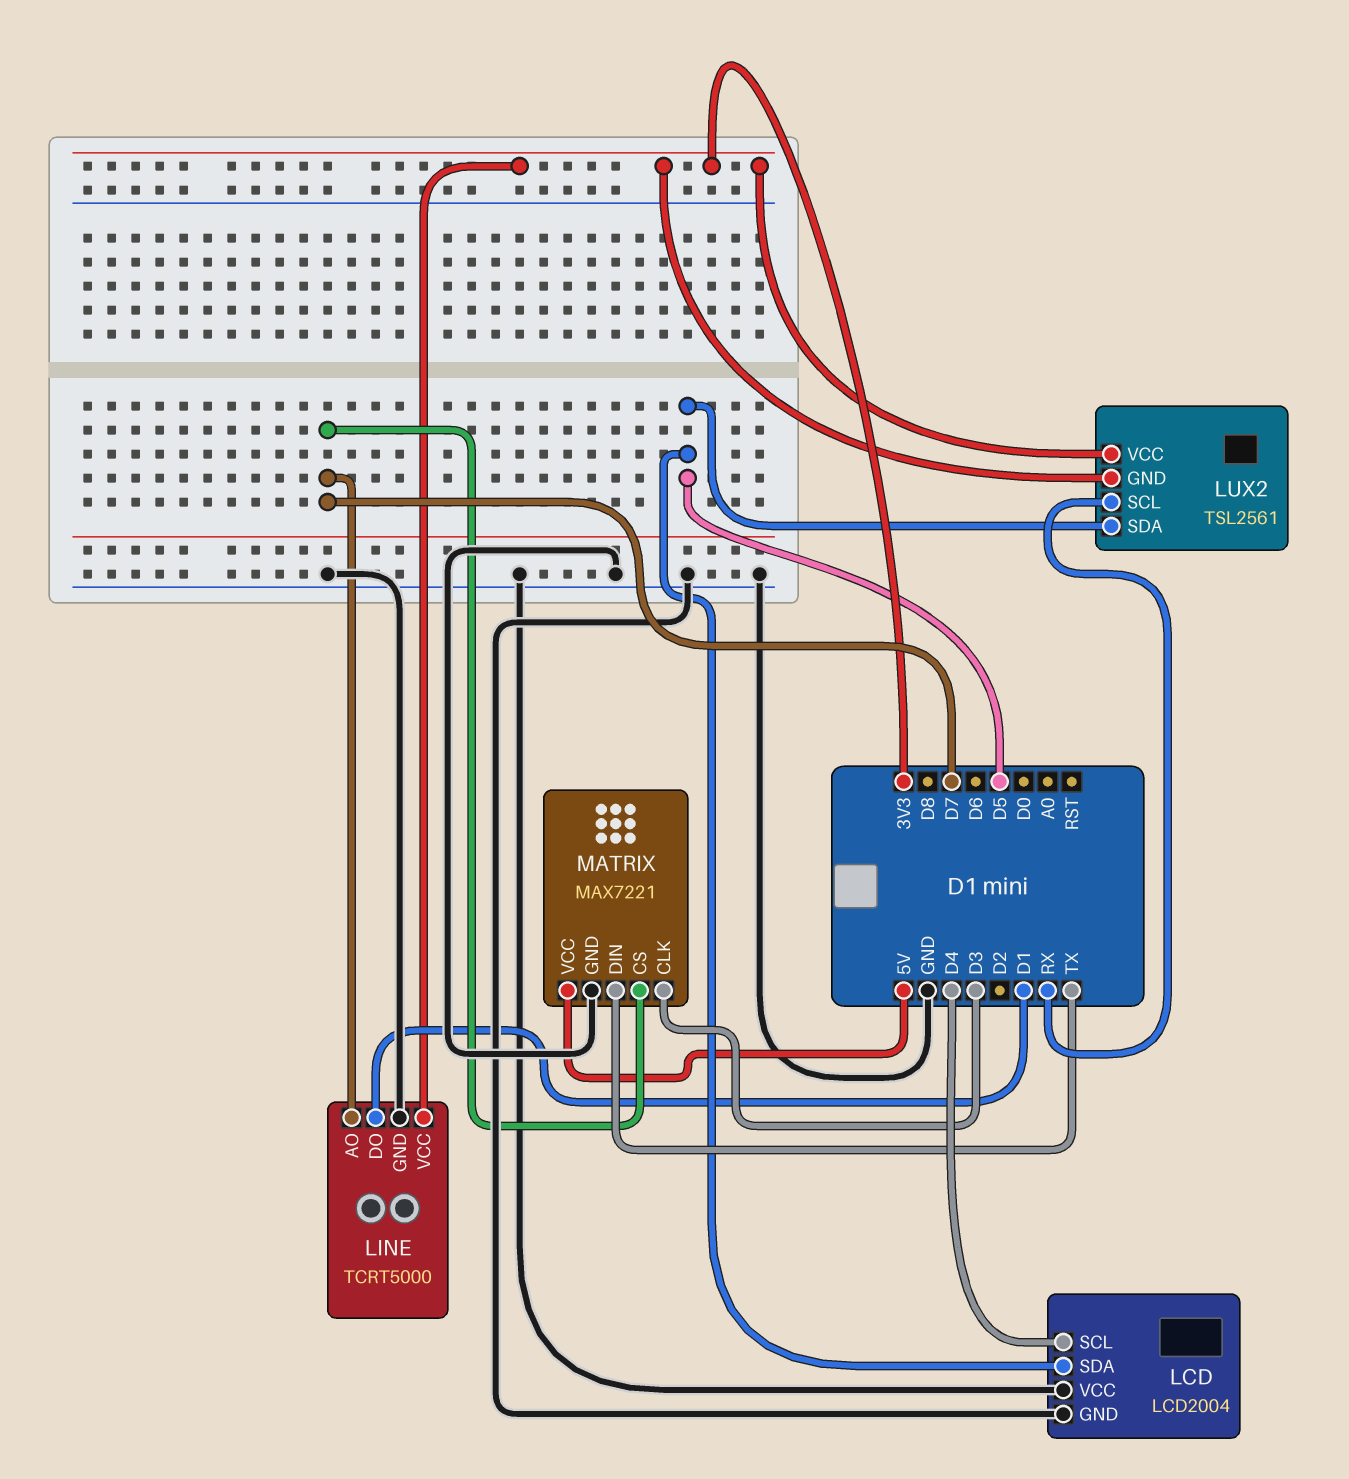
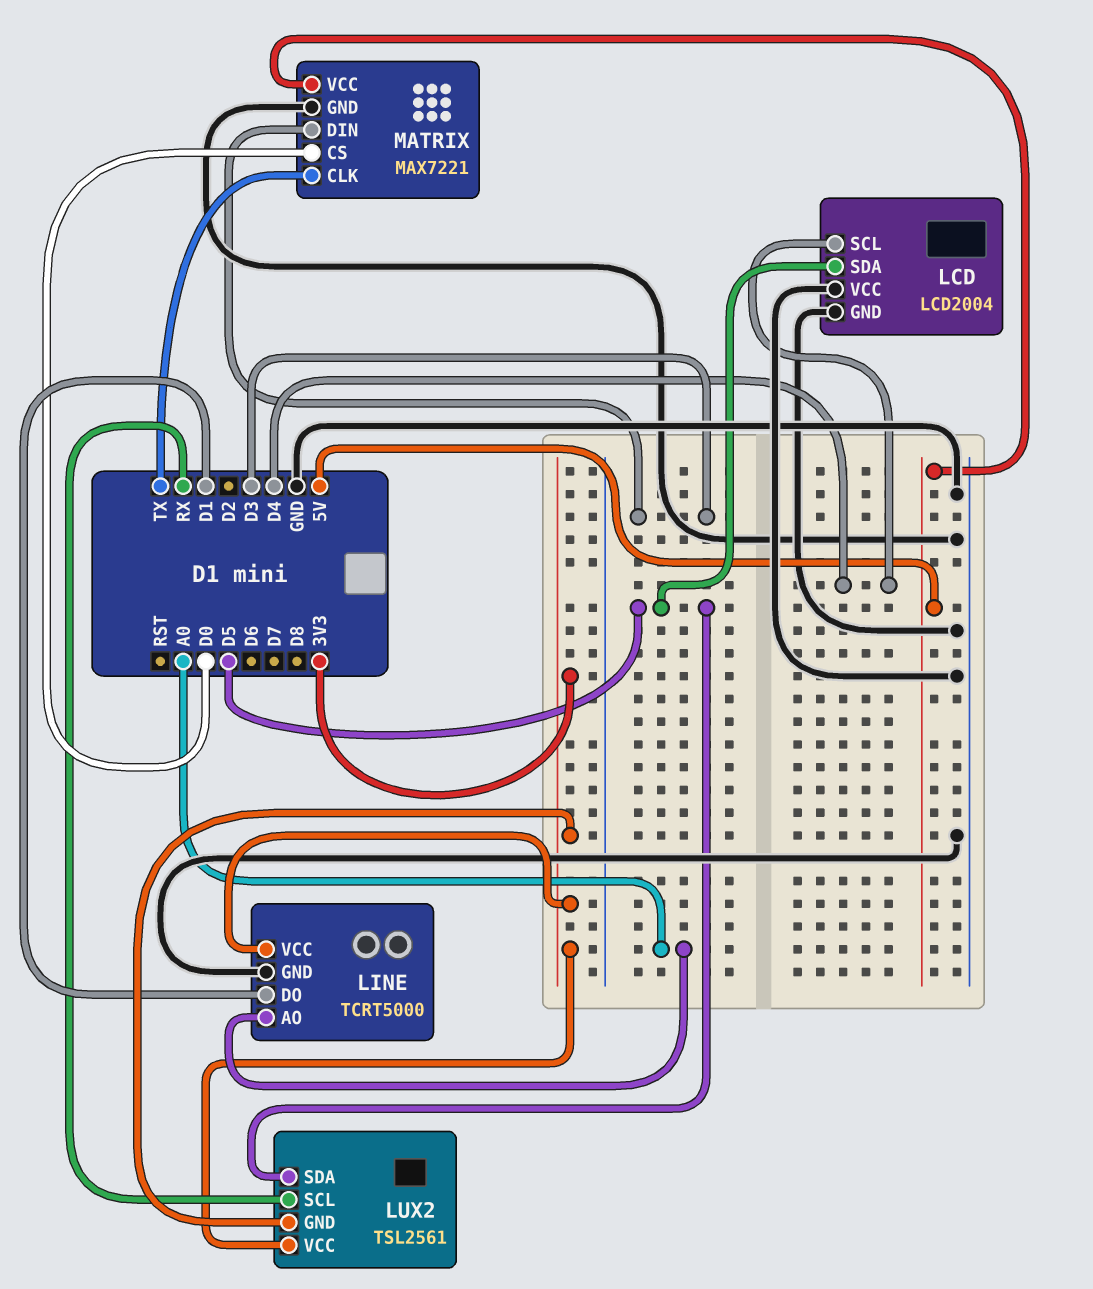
LINE pin AO: D7 -> A0
MATRIX pin CLK: D3 -> TX
MATRIX pin CS: D7 -> D0
MATRIX pin DIN: TX -> D3

